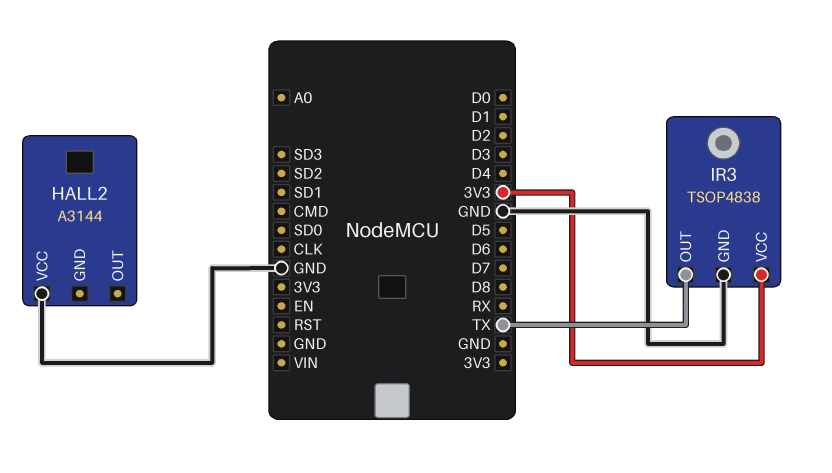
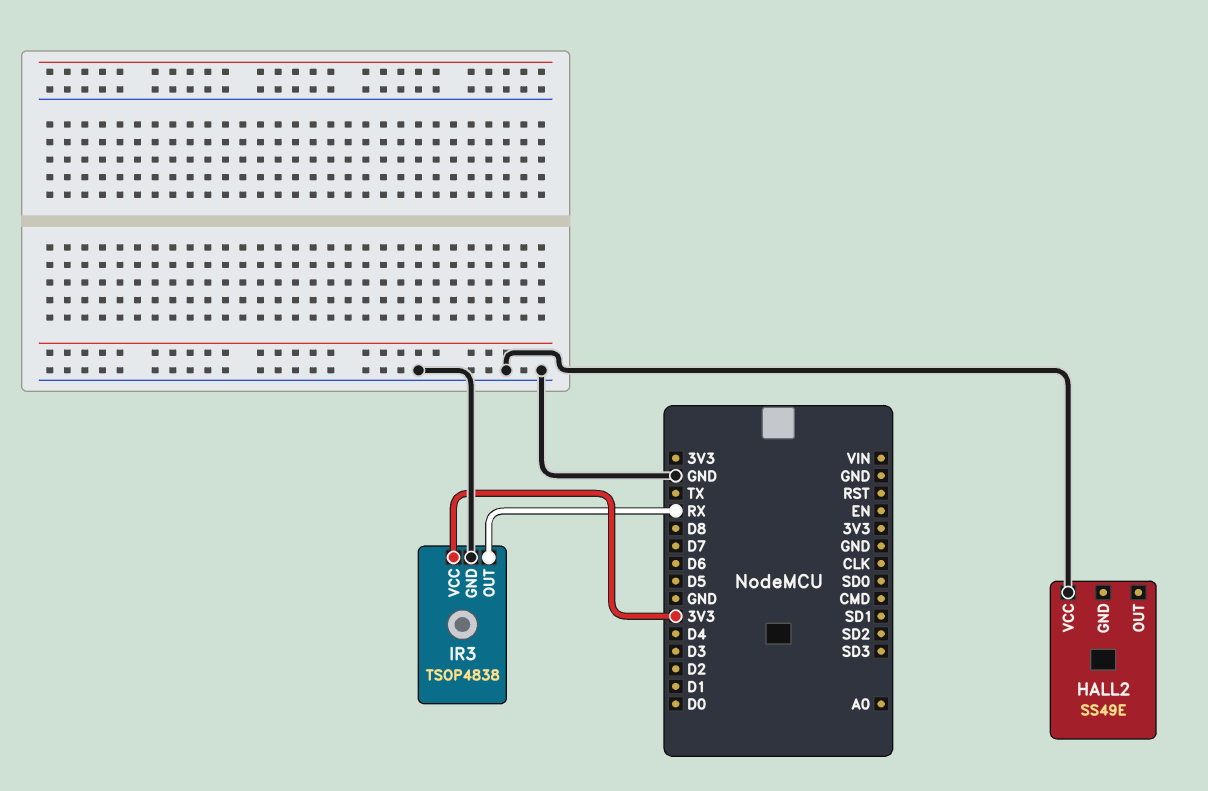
HALL2: A3144 -> SS49E
IR3 pin OUT: TX -> RX

